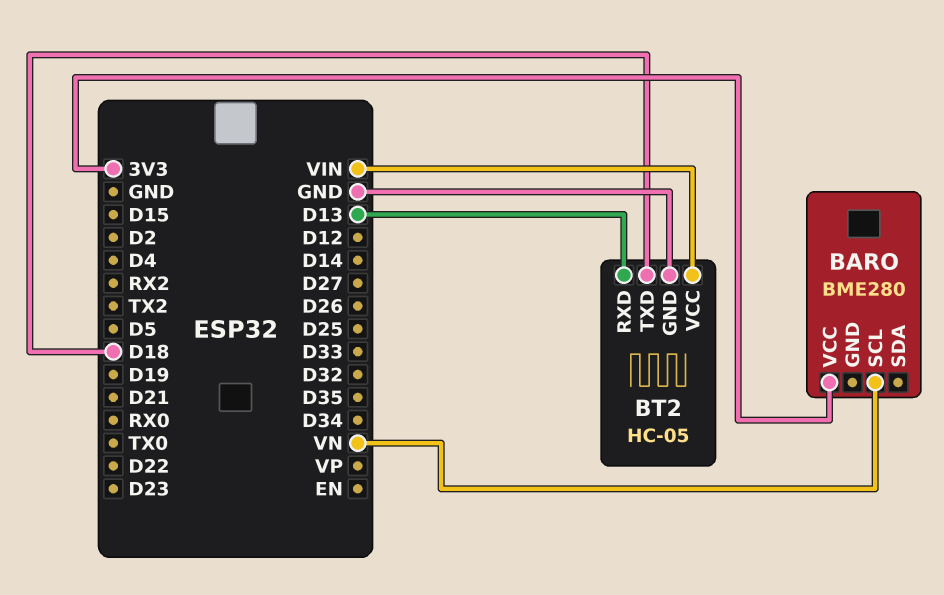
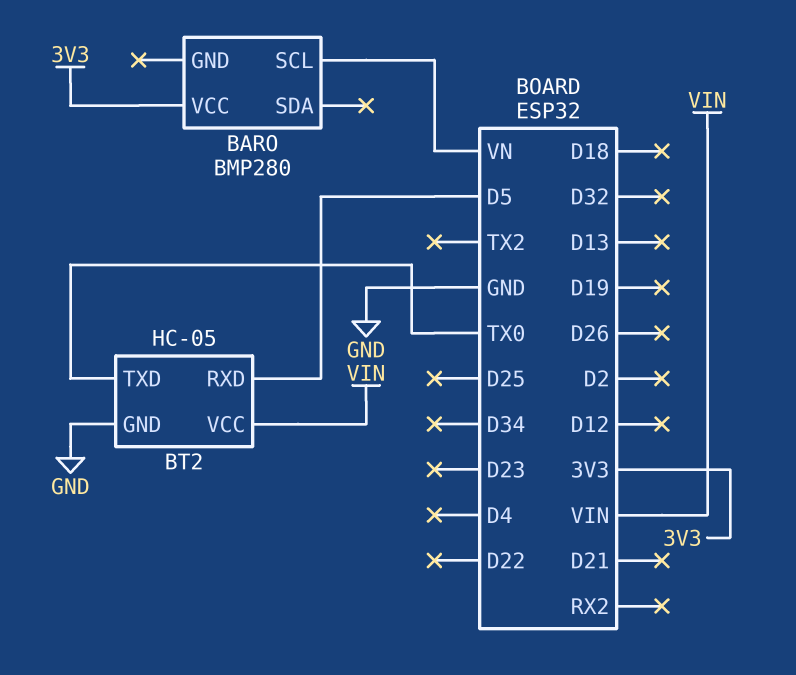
BARO: BME280 -> BMP280
BT2 pin RXD: D13 -> D5
BT2 pin TXD: D18 -> TX0

